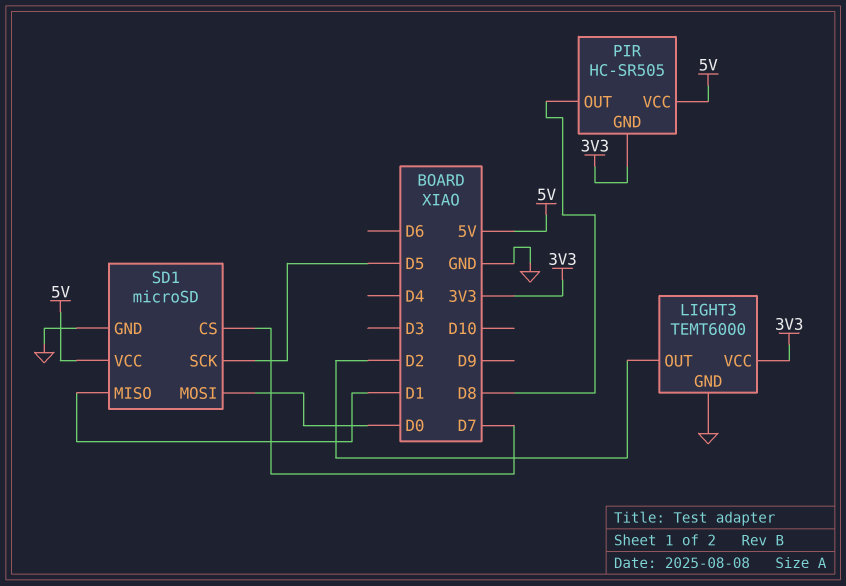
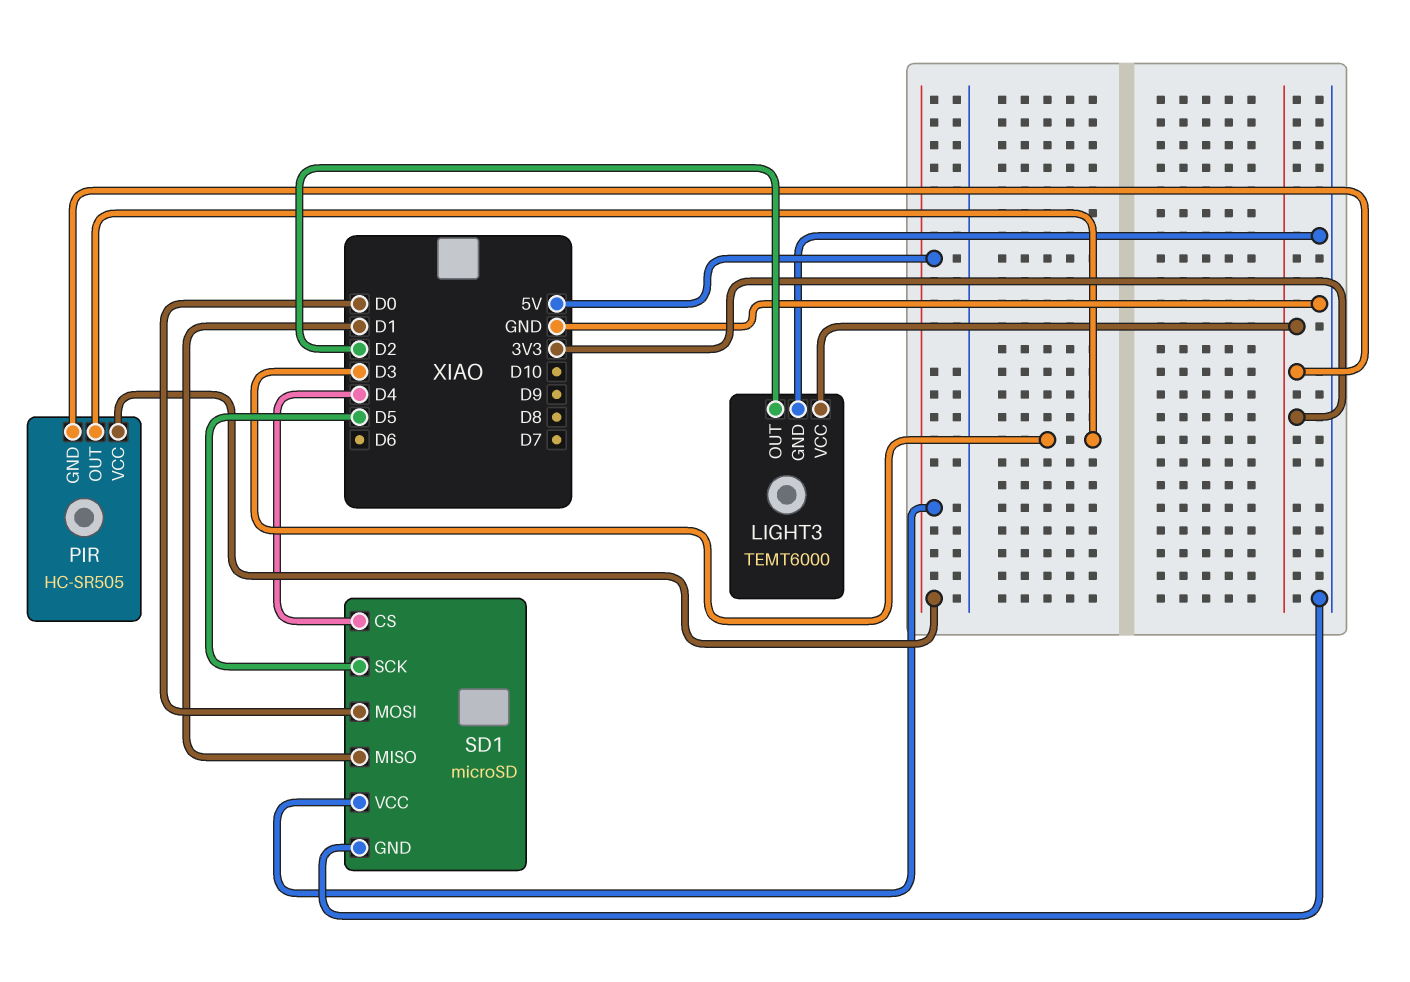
PIR pin OUT: D8 -> D3
SD1 pin CS: D7 -> D4

